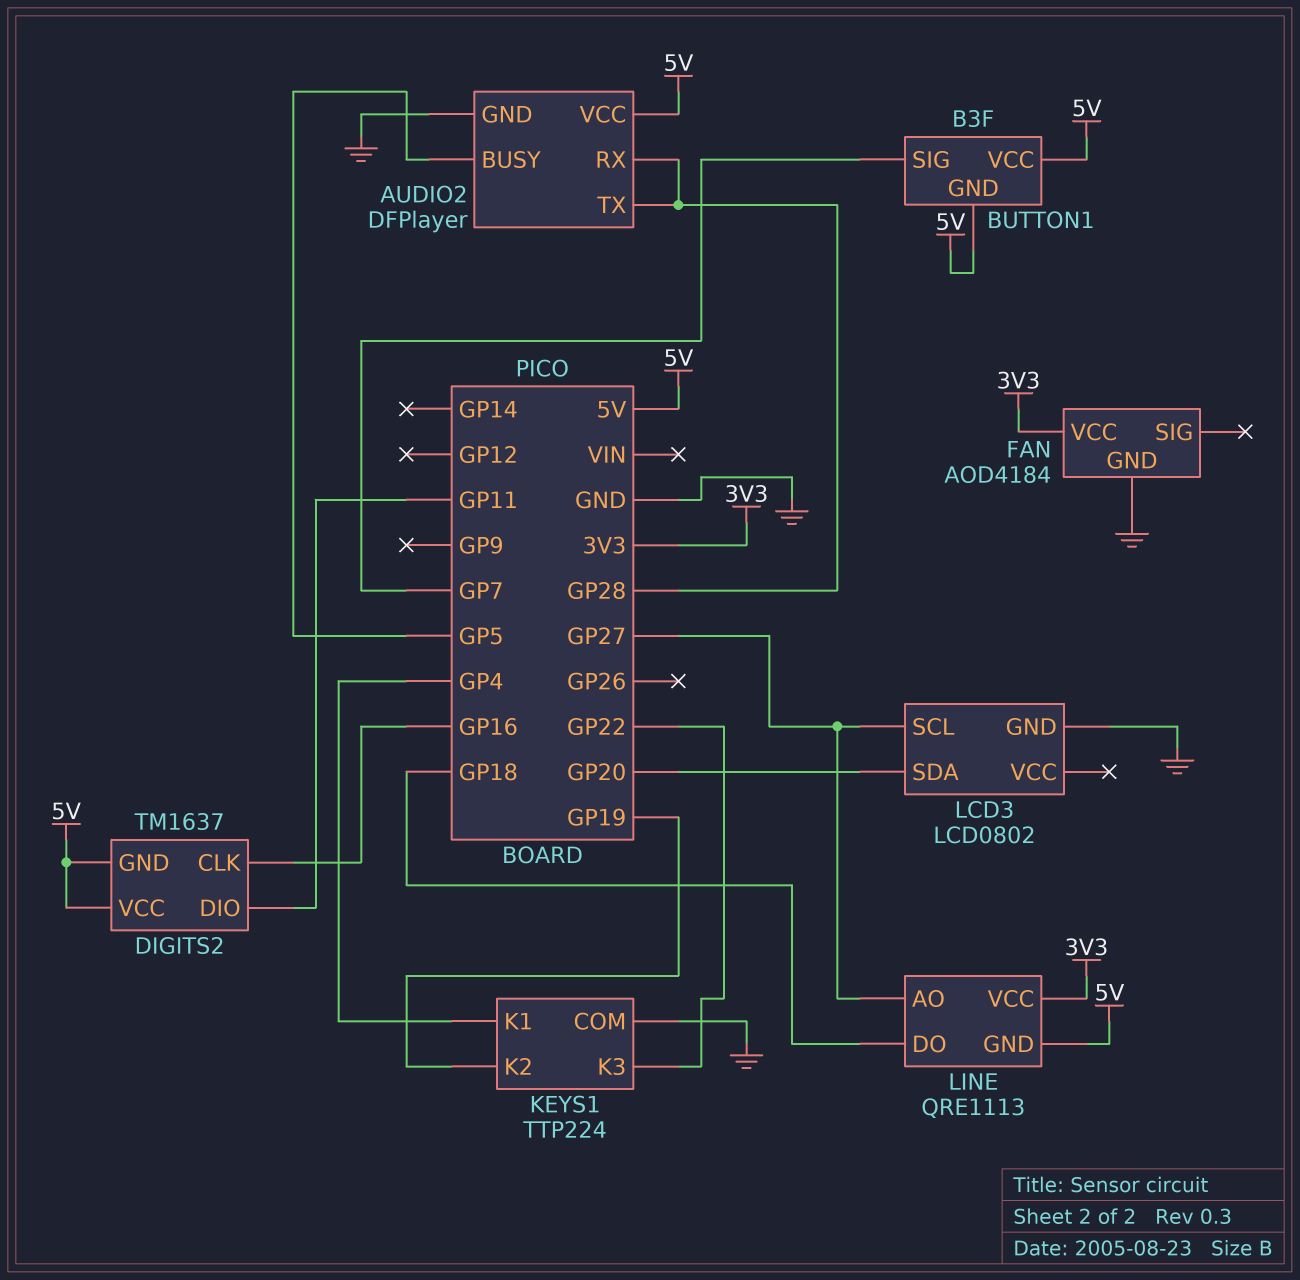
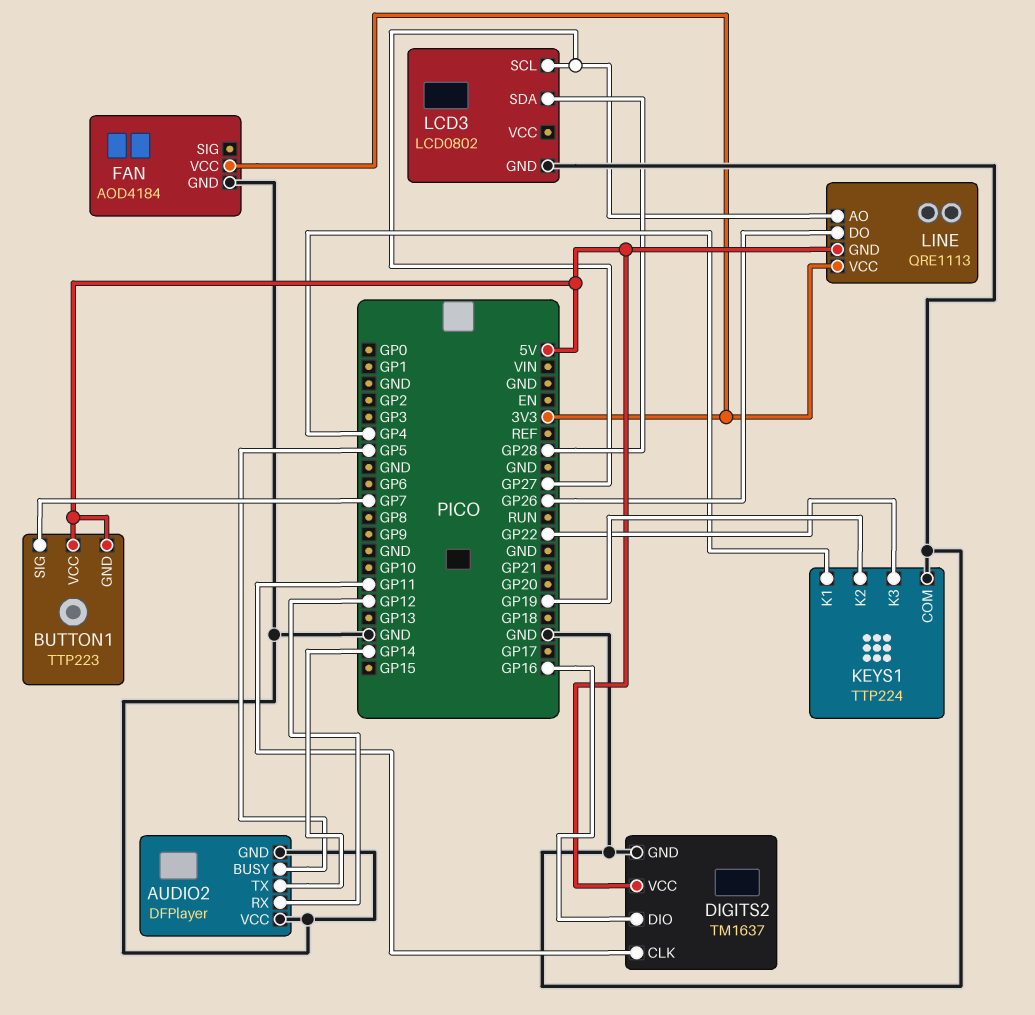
AUDIO2 pin RX: GP28 -> GP12
AUDIO2 pin TX: GP28 -> GP14
AUDIO2 pin VCC: 5V -> GND
BUTTON1: B3F -> TTP223
DIGITS2 pin CLK: GP16 -> GP11
DIGITS2 pin DIO: GP11 -> GP16
DIGITS2 pin GND: 5V -> GND
LCD3 pin SDA: GP20 -> GP28
LINE pin DO: GP18 -> GP26

